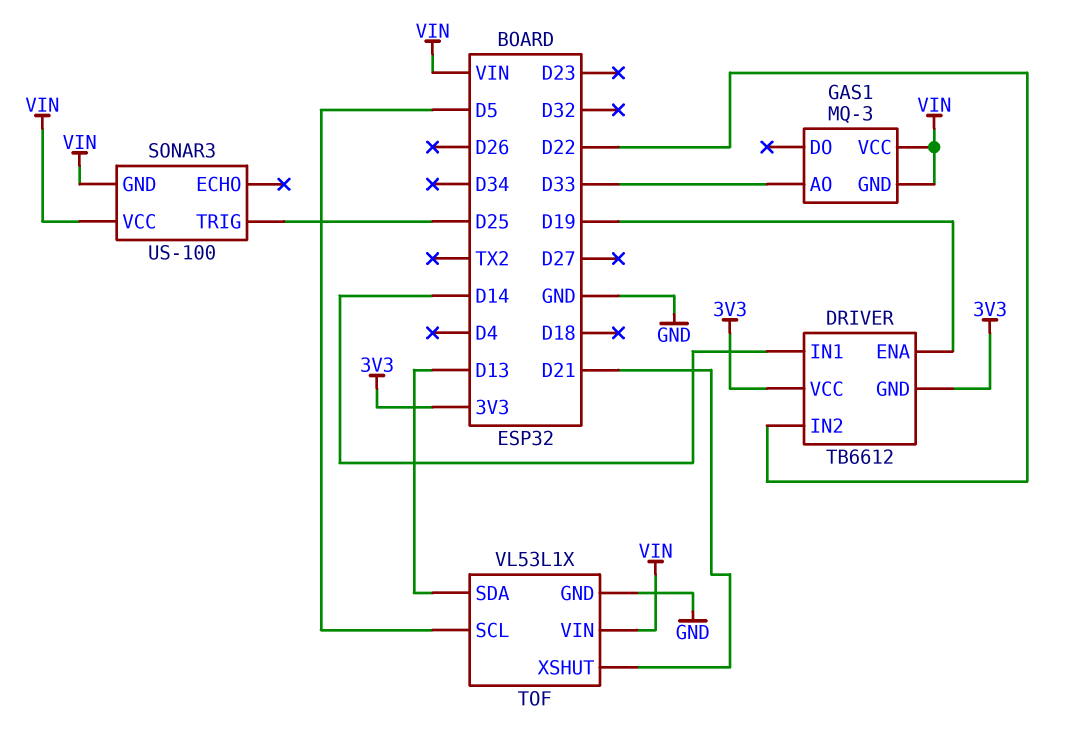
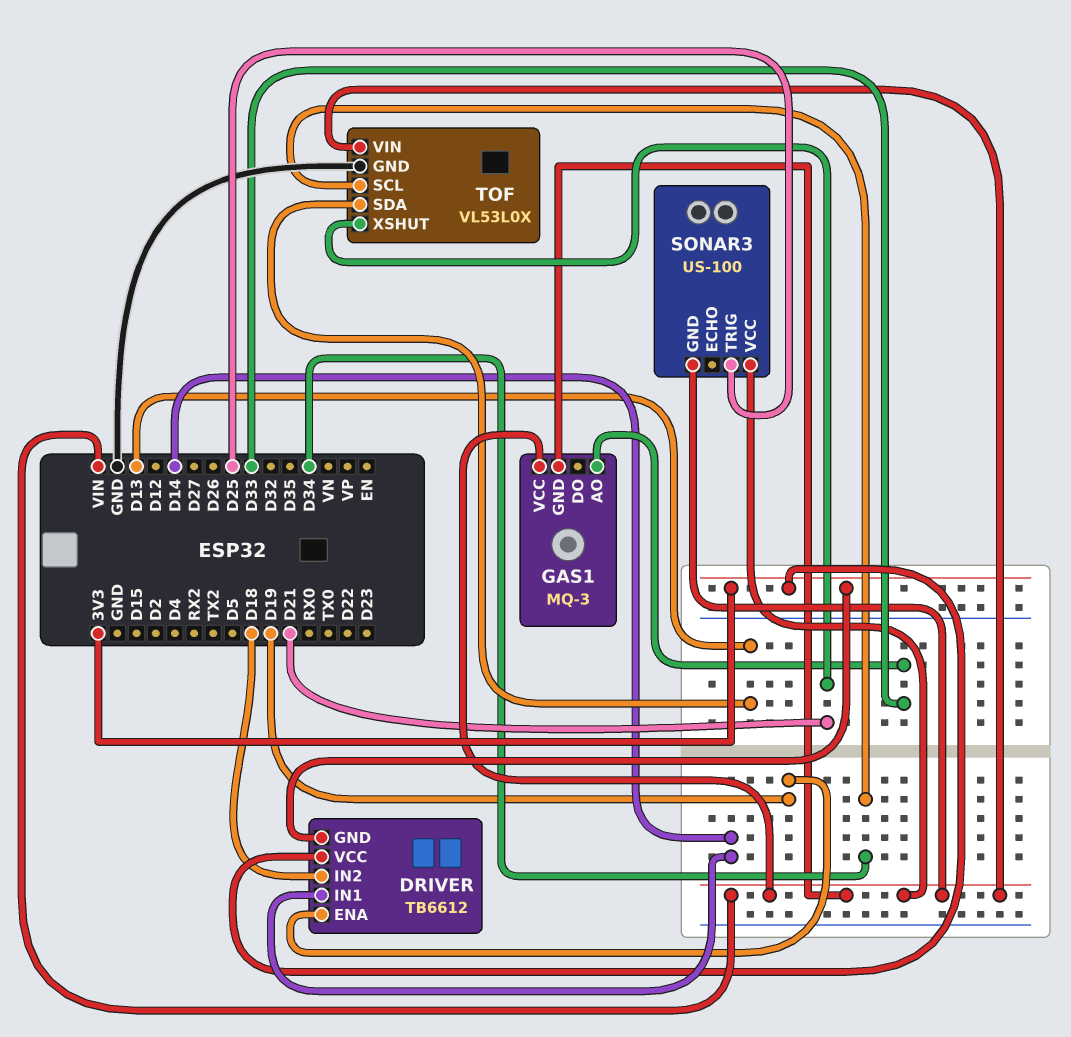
DRIVER pin IN2: D22 -> D18
TOF: VL53L1X -> VL53L0X
TOF pin SCL: D5 -> D34

